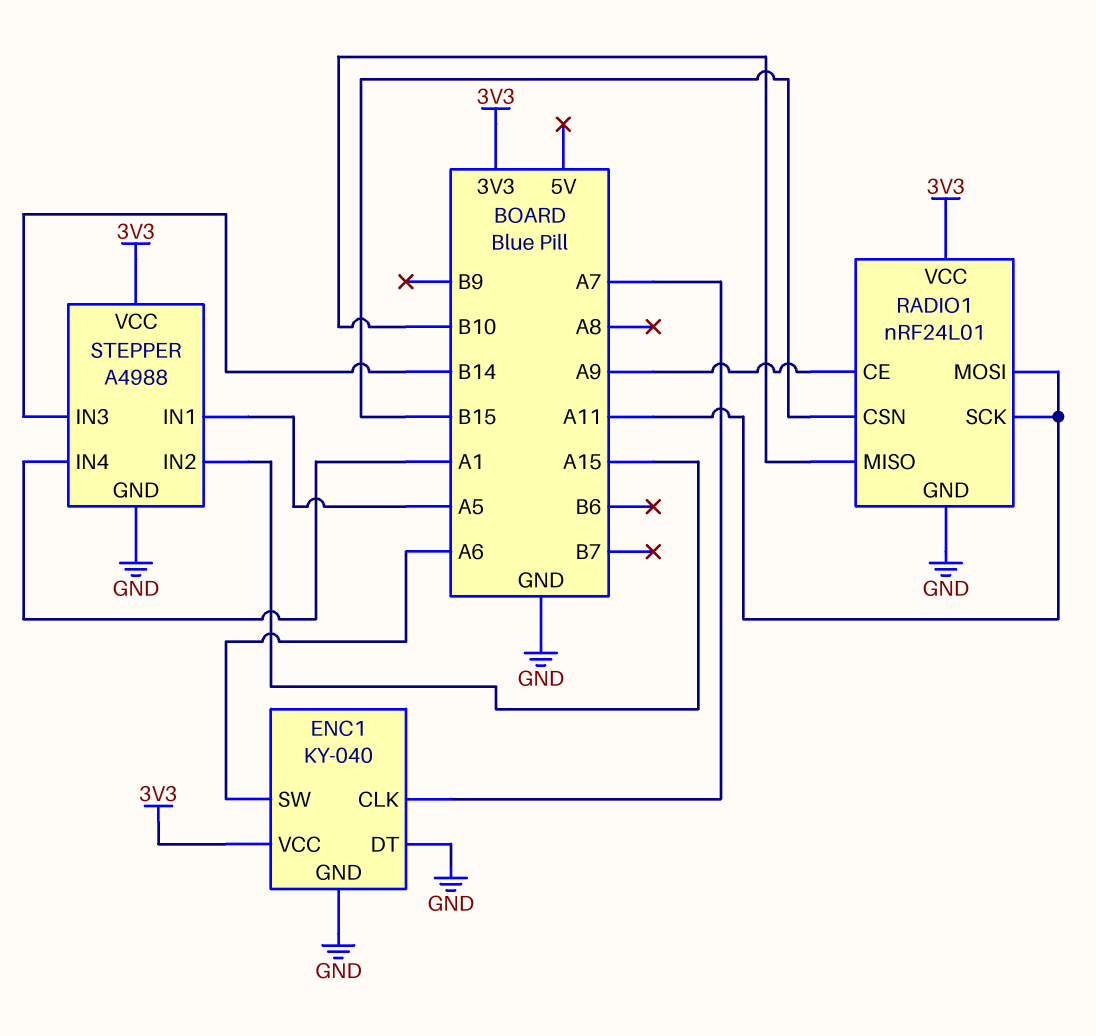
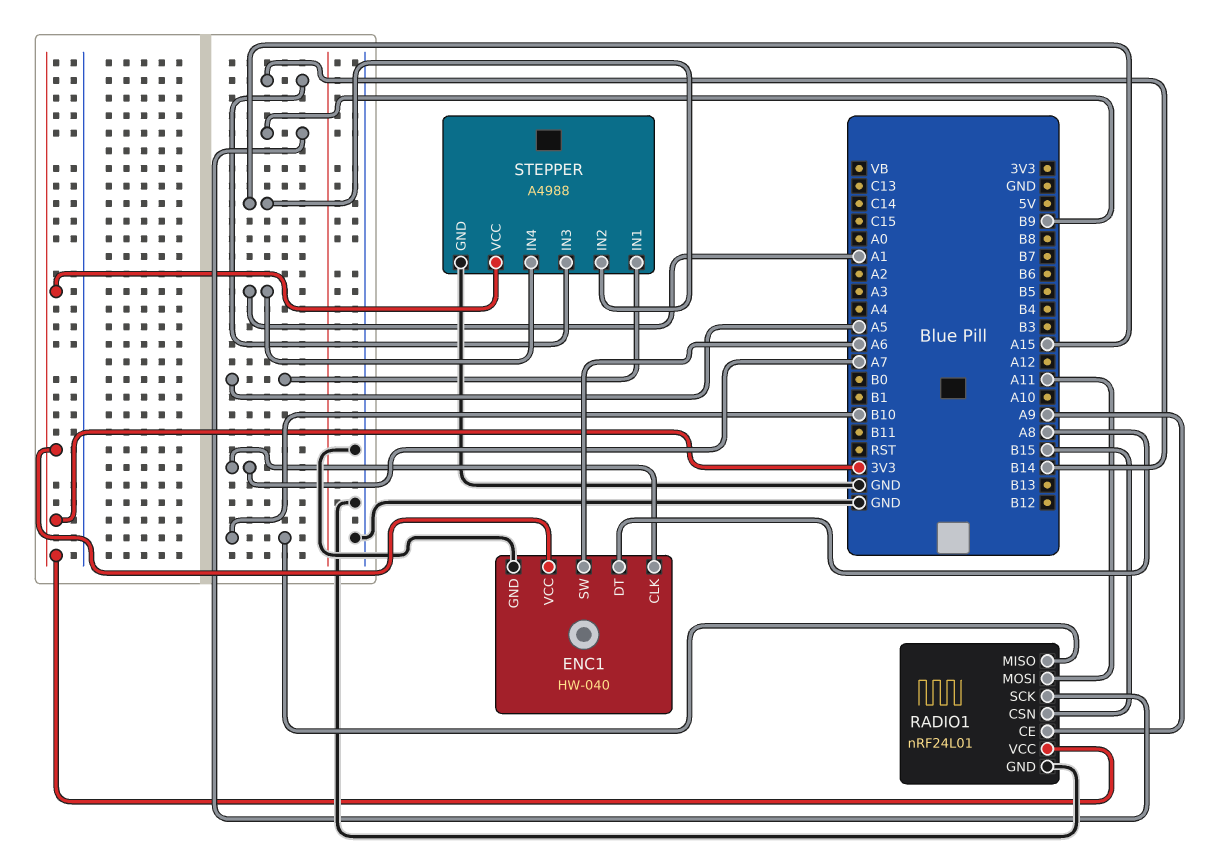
ENC1: KY-040 -> HW-040
ENC1 pin DT: GND -> A8
RADIO1 pin SCK: A11 -> B9

